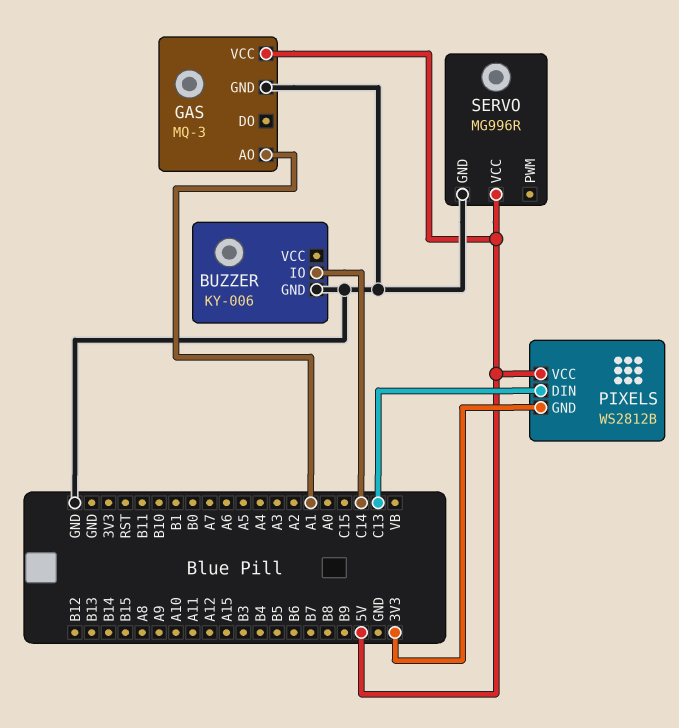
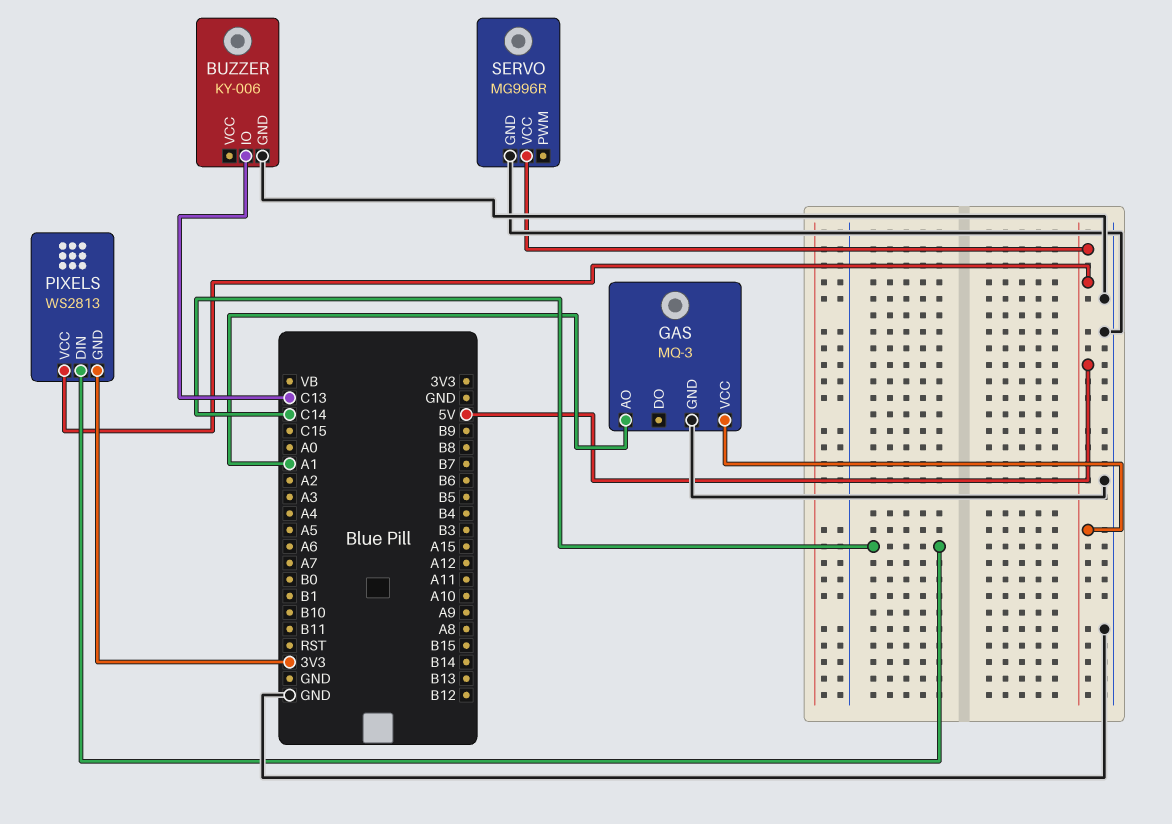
BUZZER pin IO: C14 -> C13
PIXELS: WS2812B -> WS2813
PIXELS pin DIN: C13 -> C14

